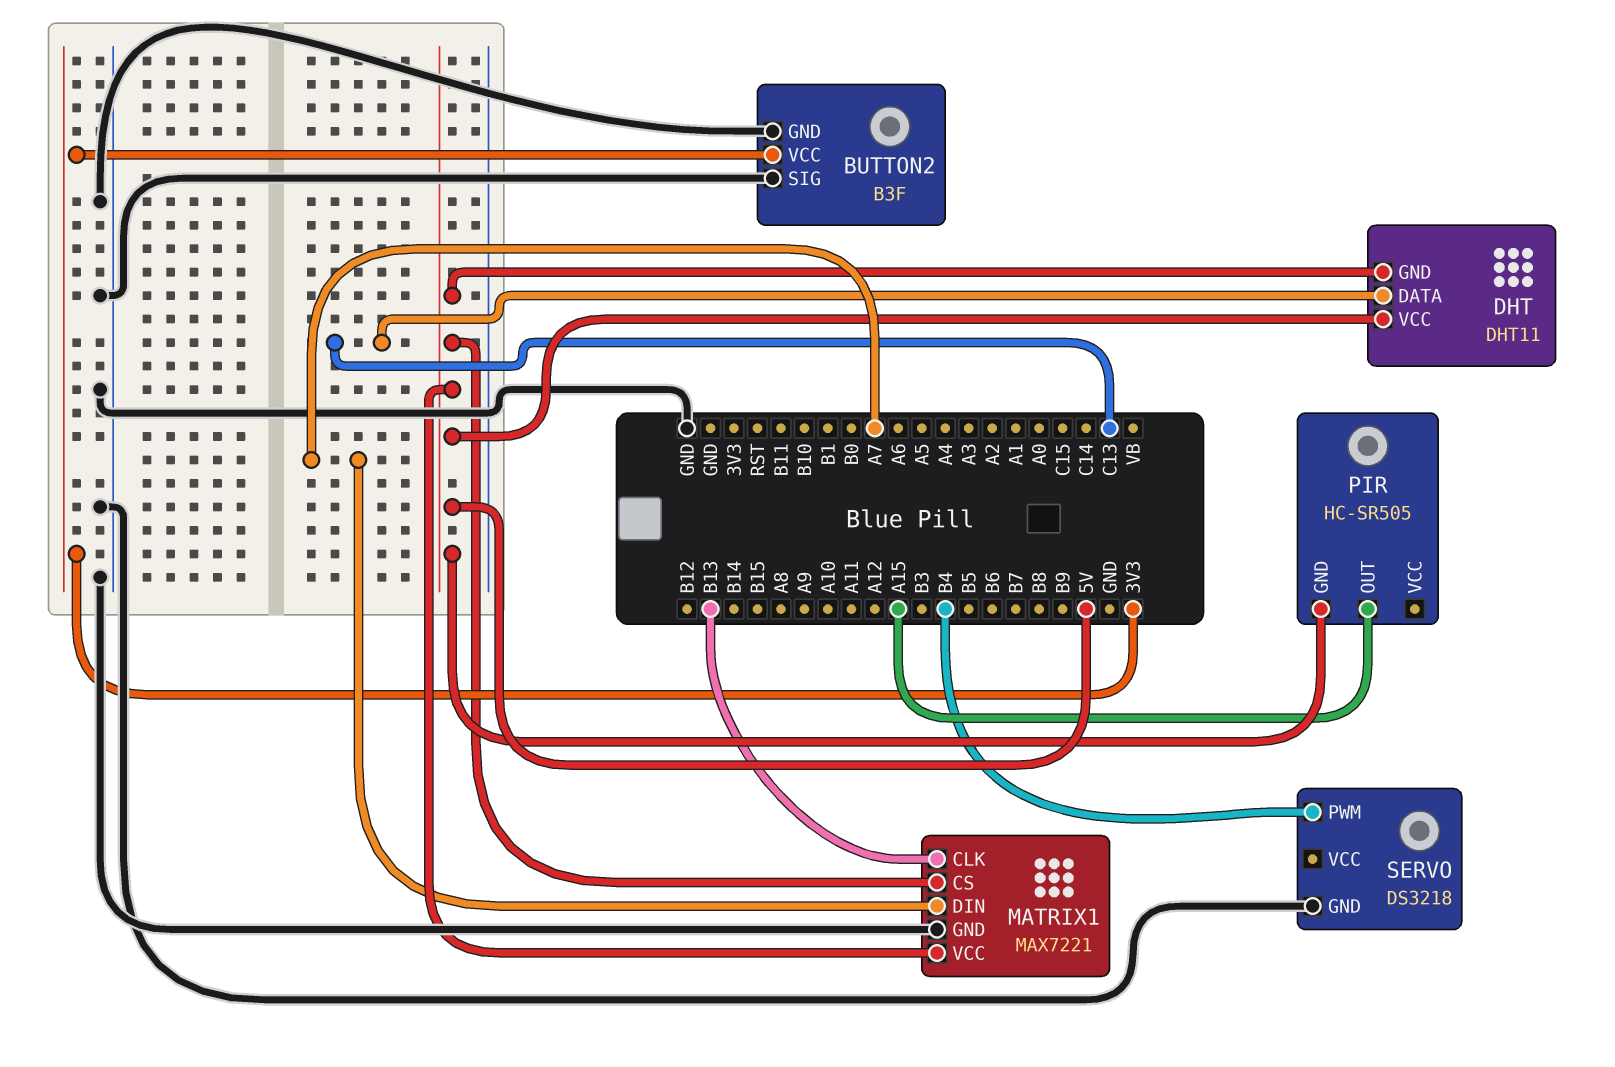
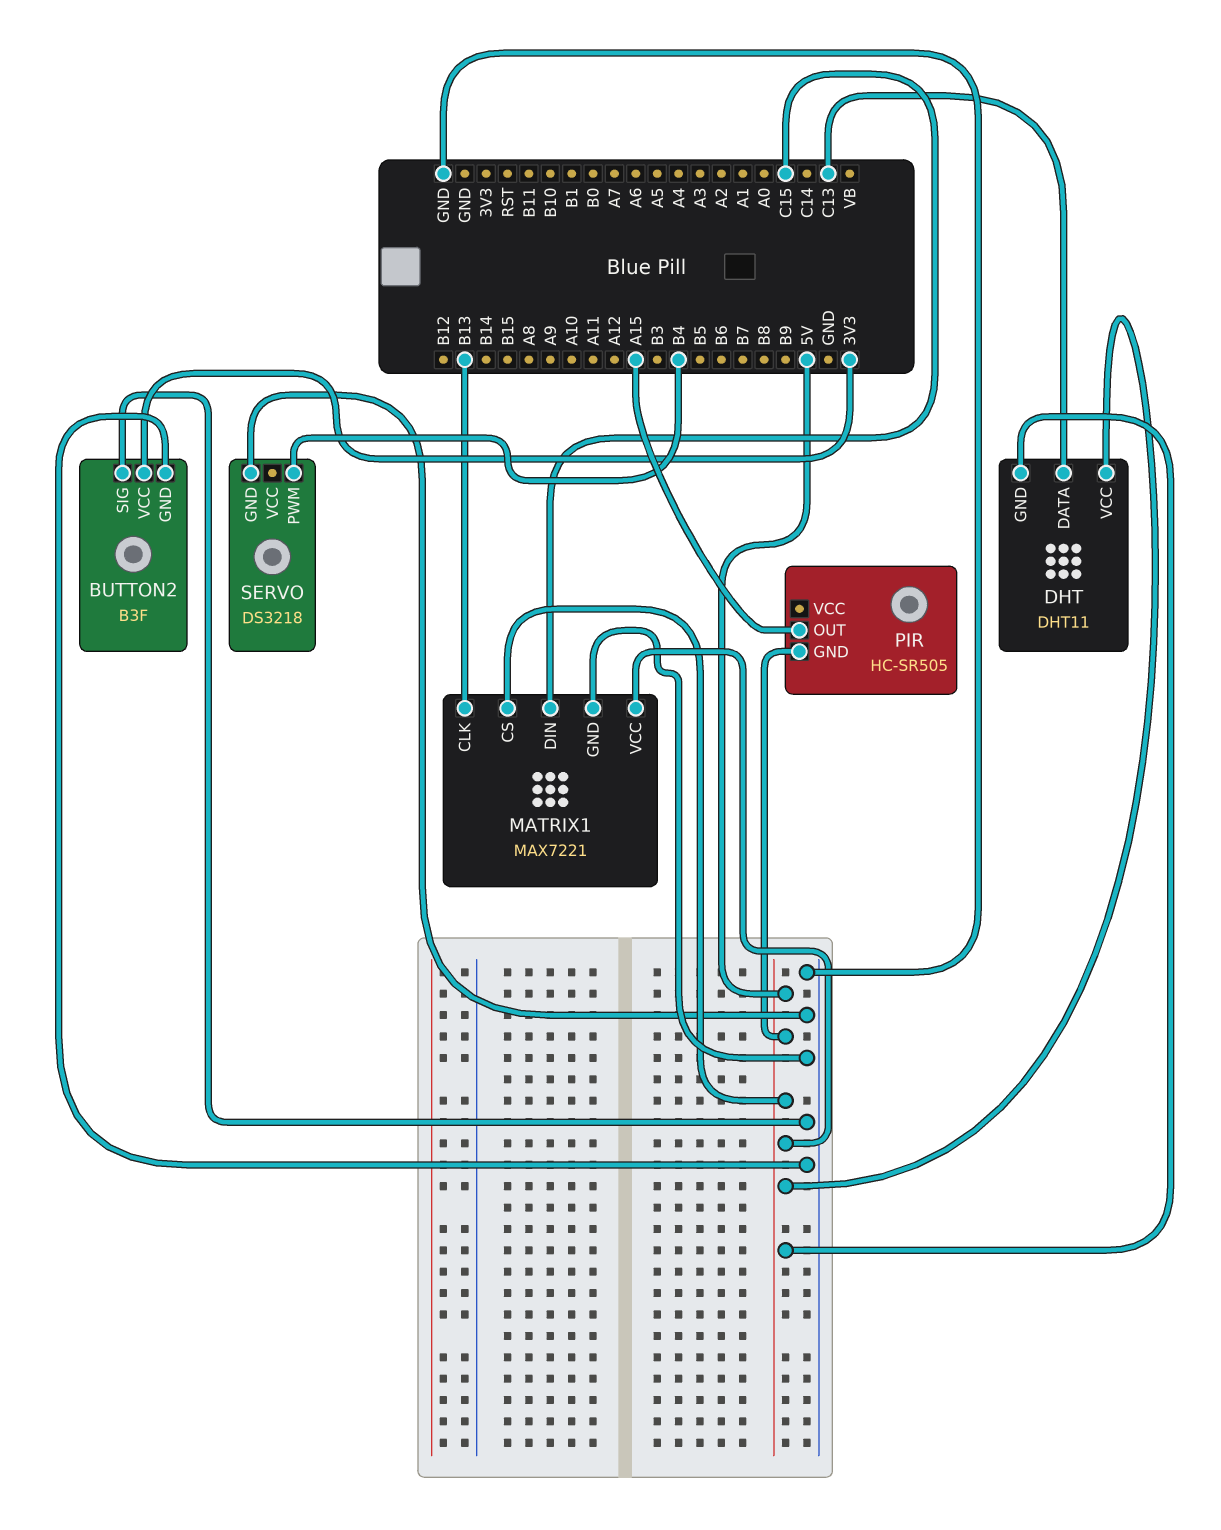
MATRIX1 pin DIN: A7 -> C15

